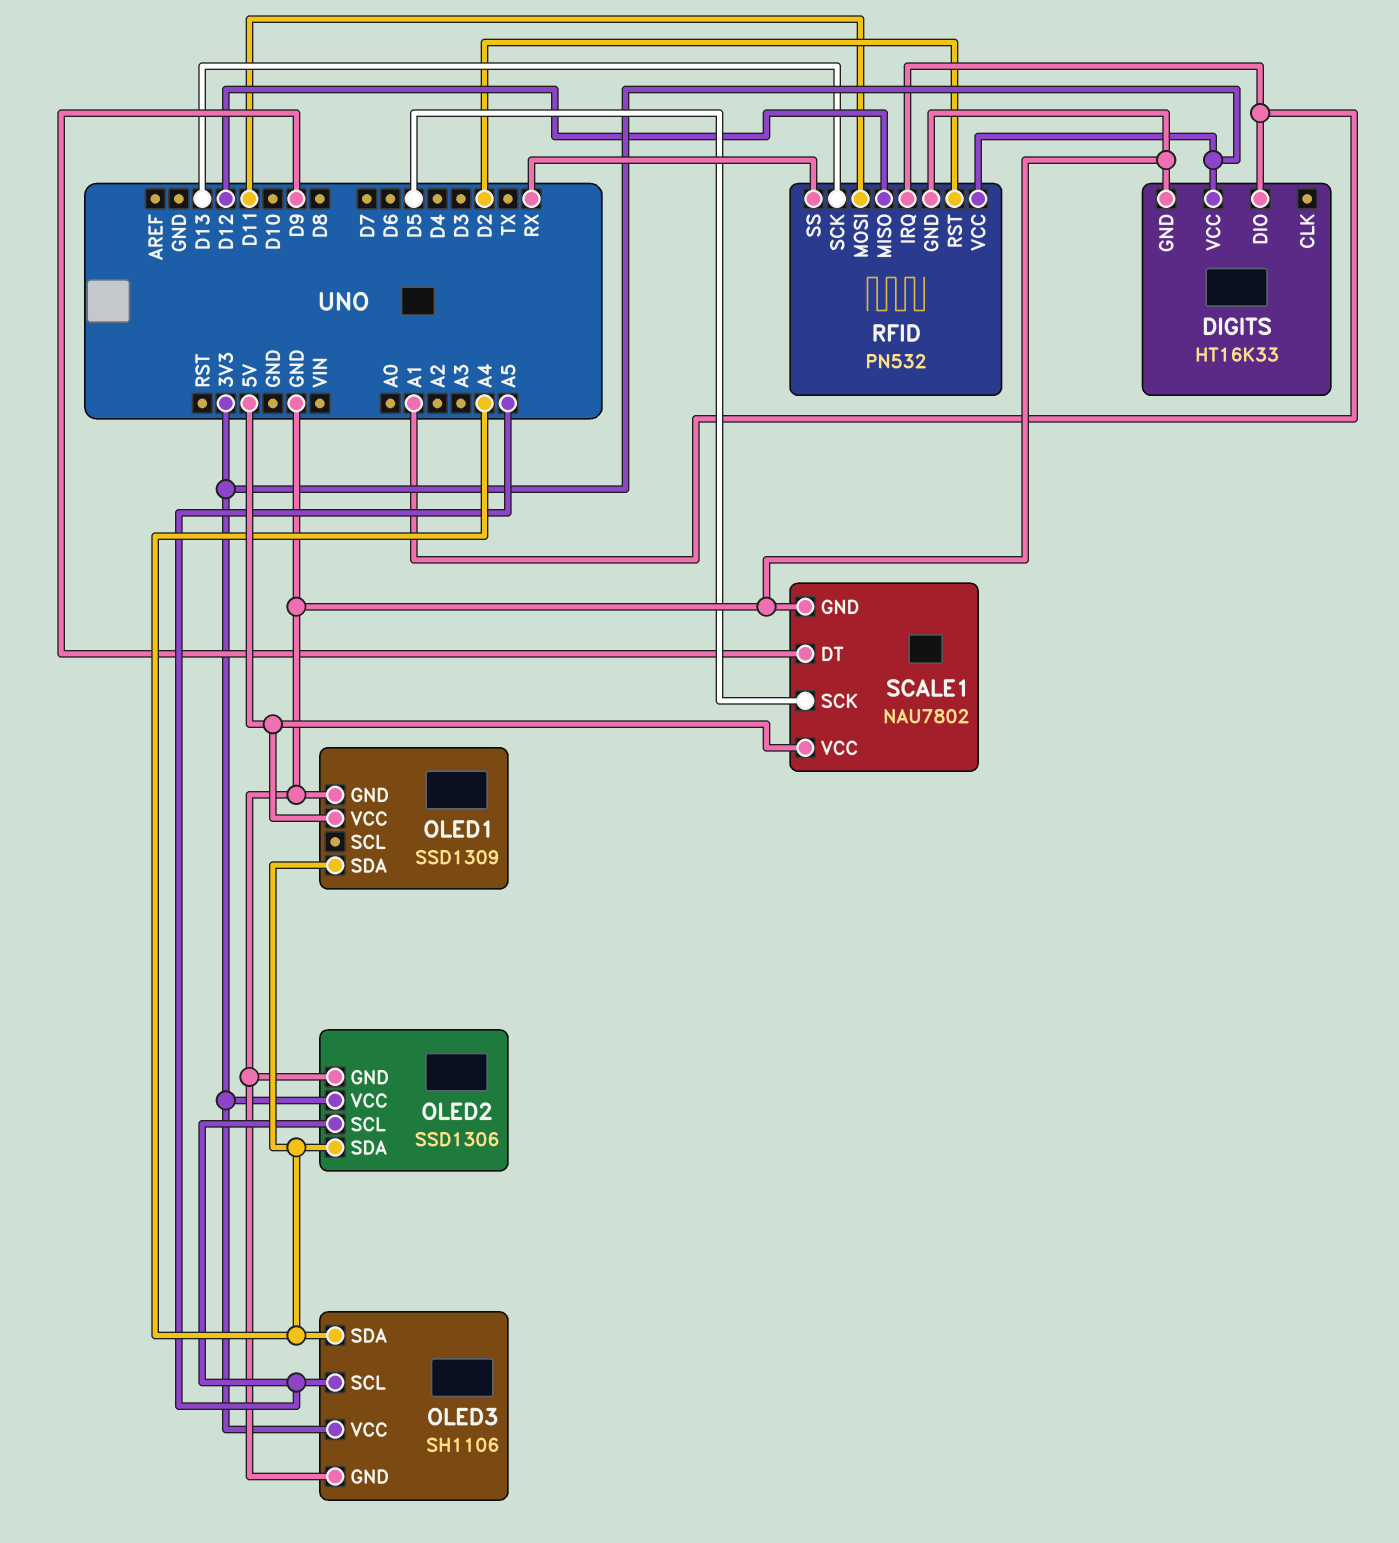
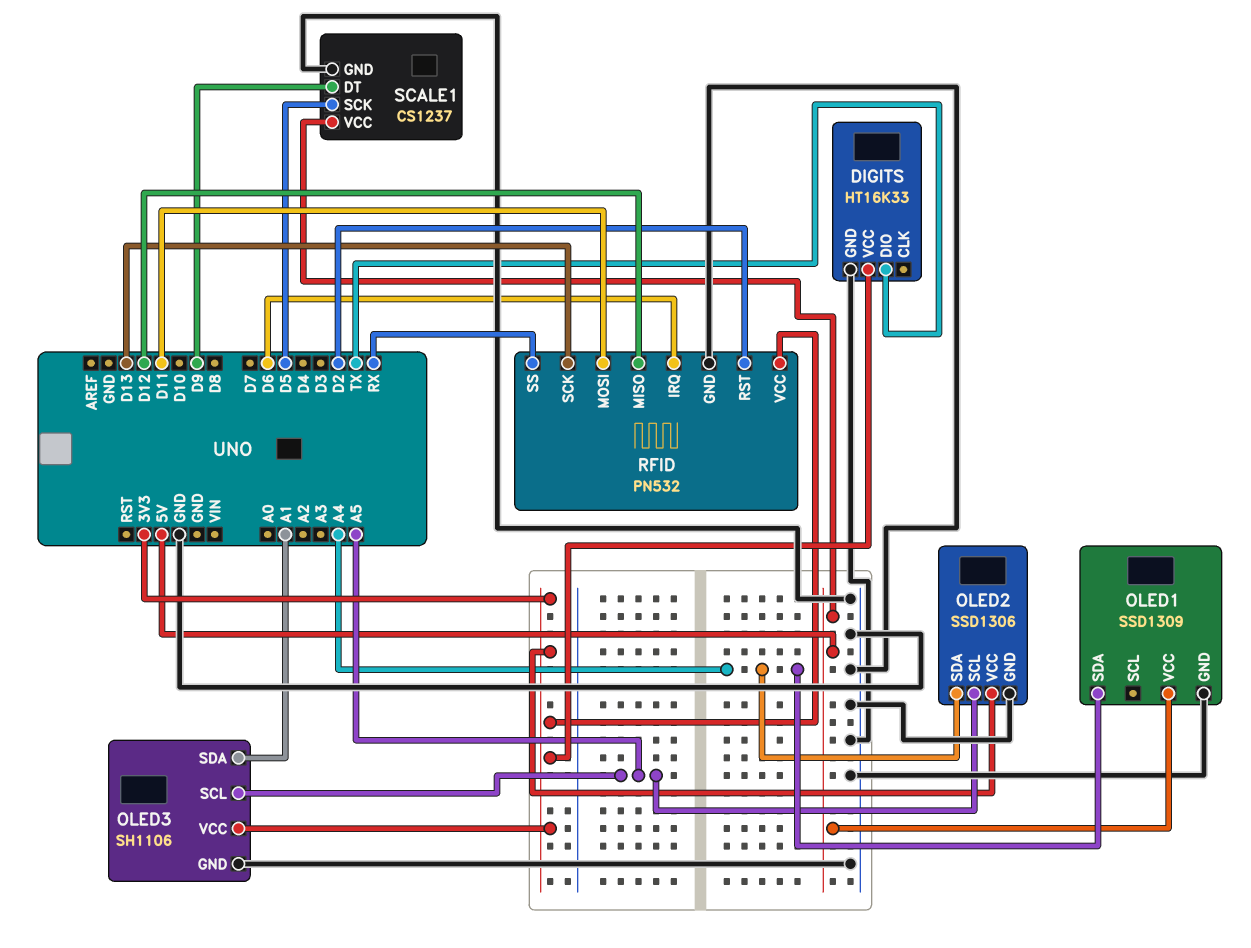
DIGITS pin DIO: A1 -> TX
OLED3 pin SDA: A4 -> A1
RFID pin IRQ: A1 -> D6
SCALE1: NAU7802 -> CS1237

